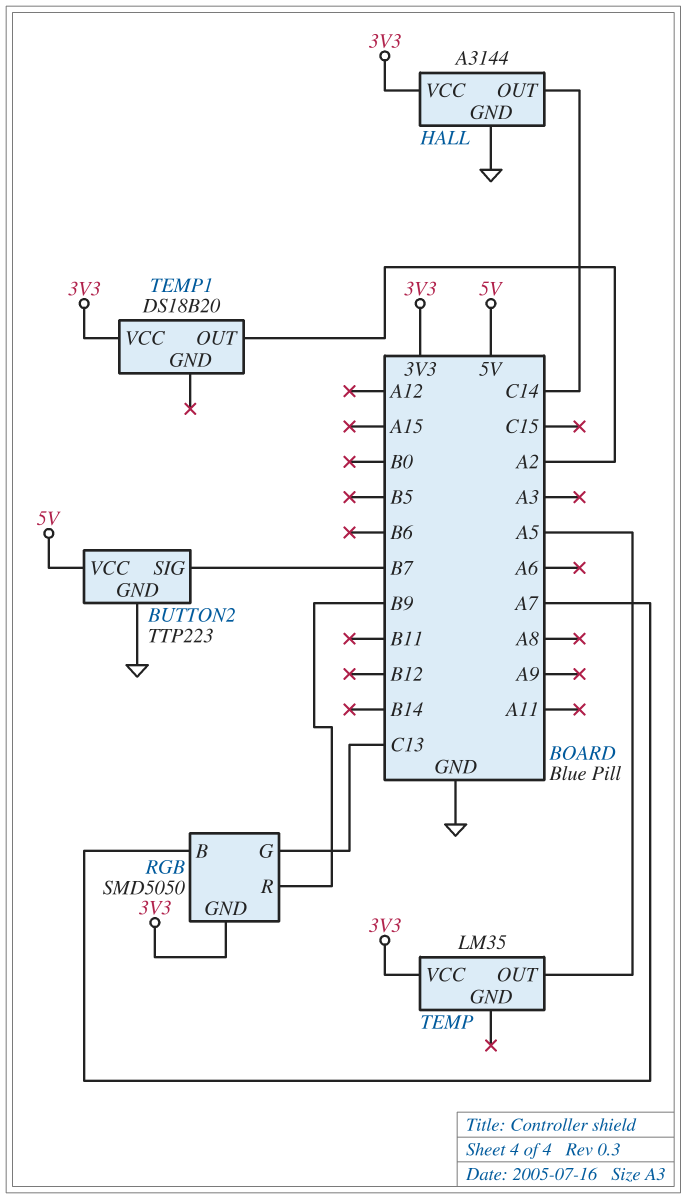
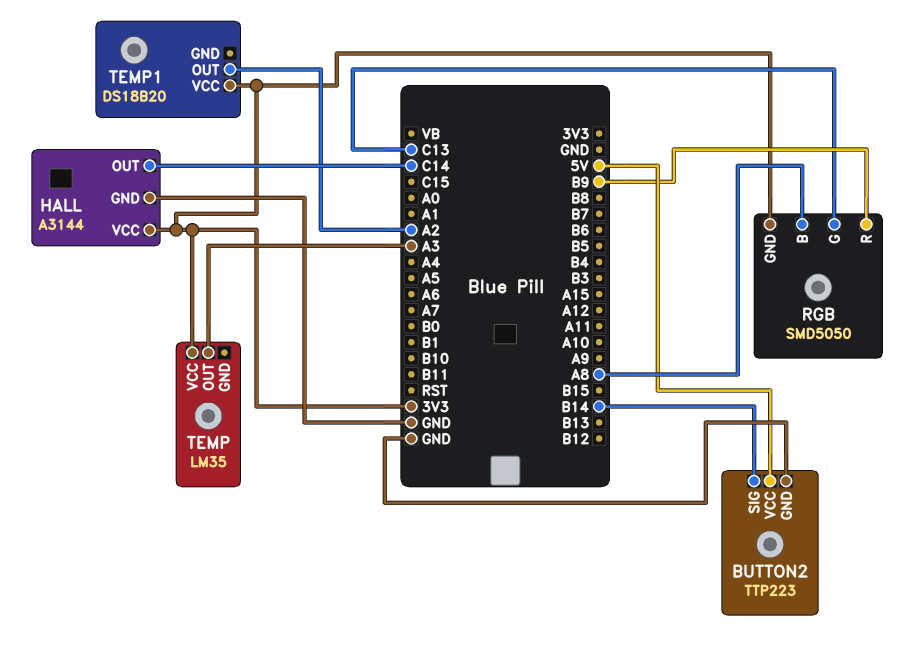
BUTTON2 pin SIG: B7 -> B14
RGB pin B: A7 -> A8
TEMP pin OUT: A5 -> A3

